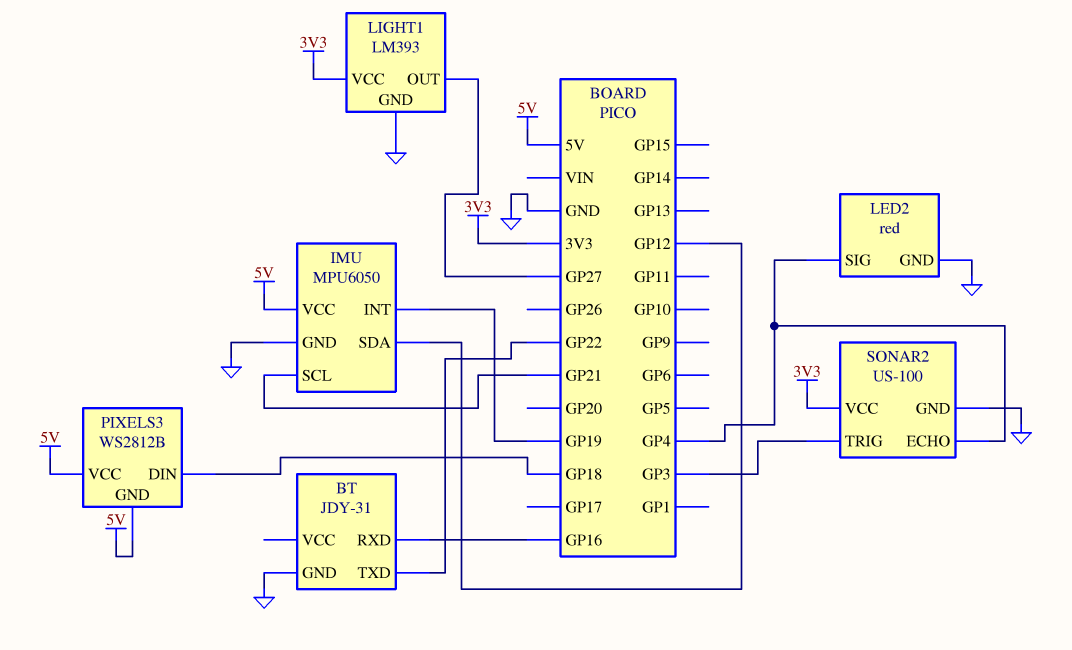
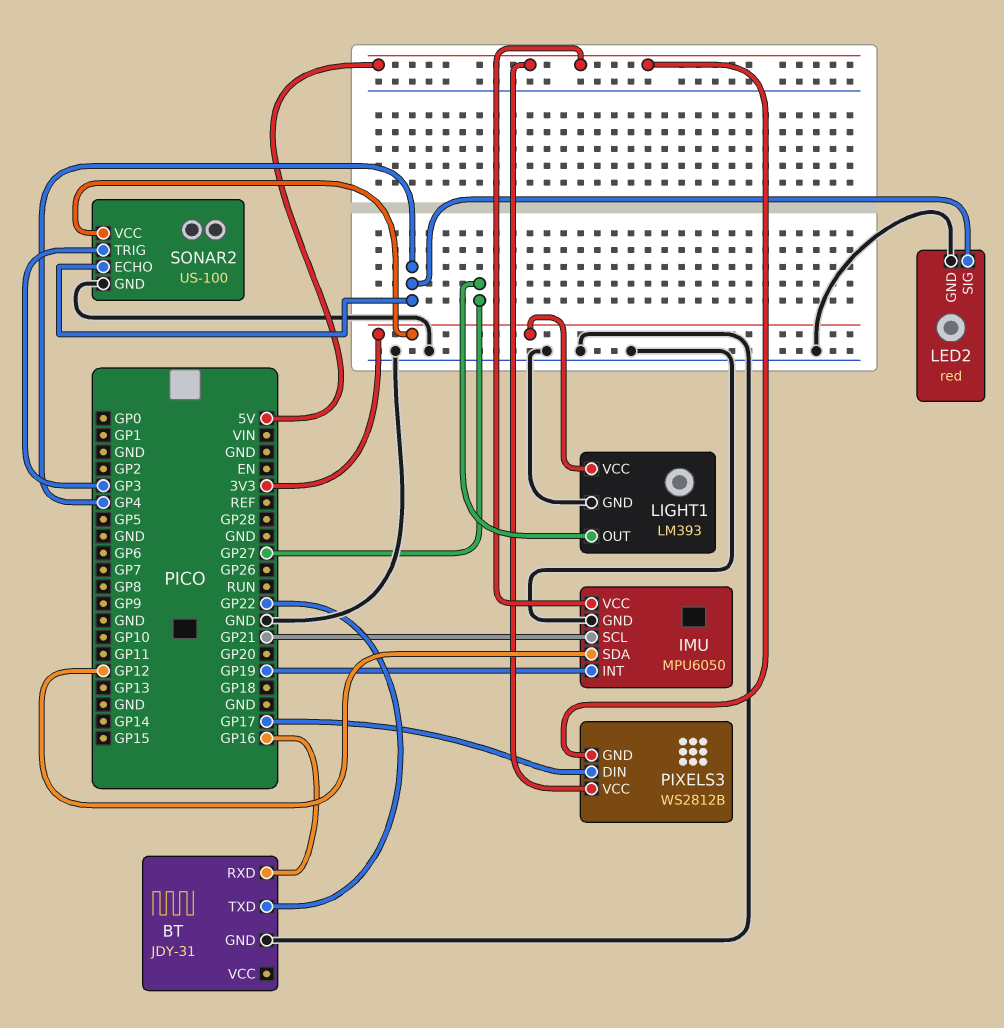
PIXELS3 pin DIN: GP18 -> GP17

